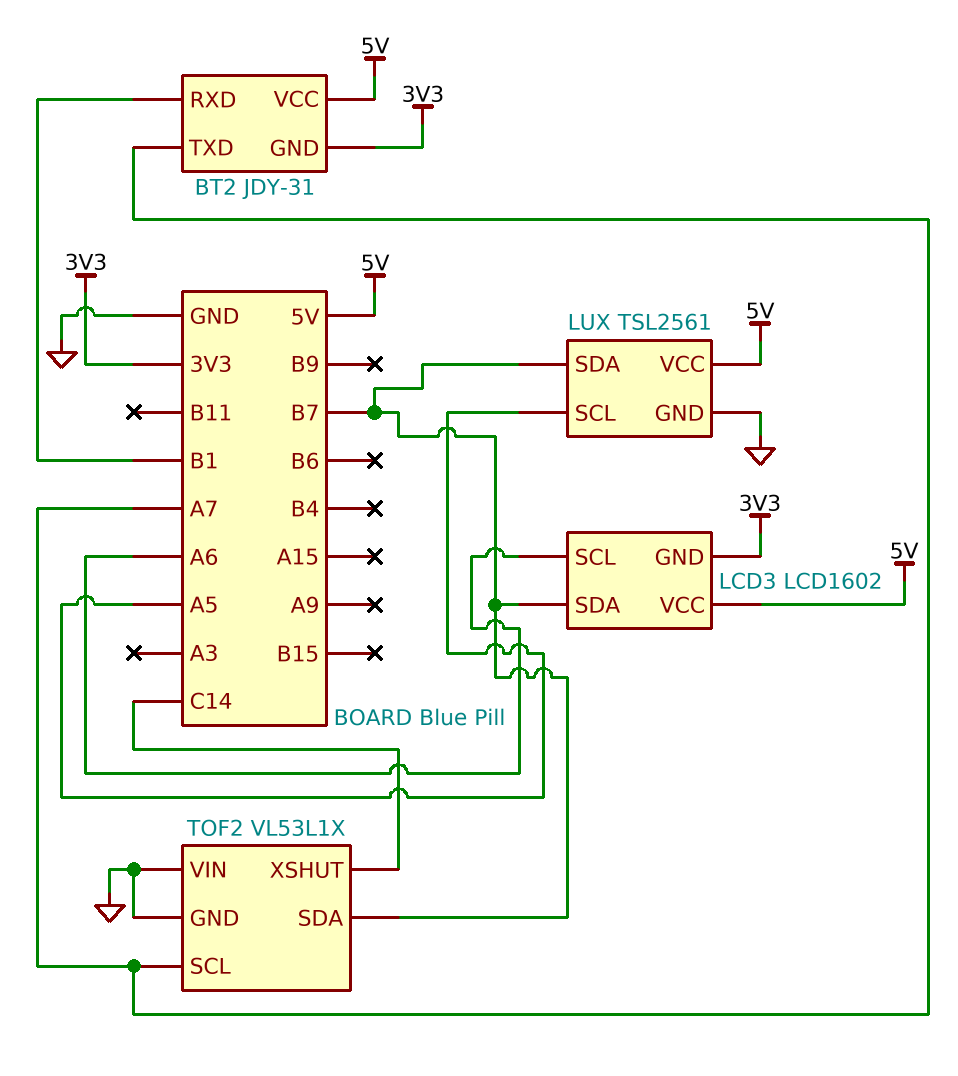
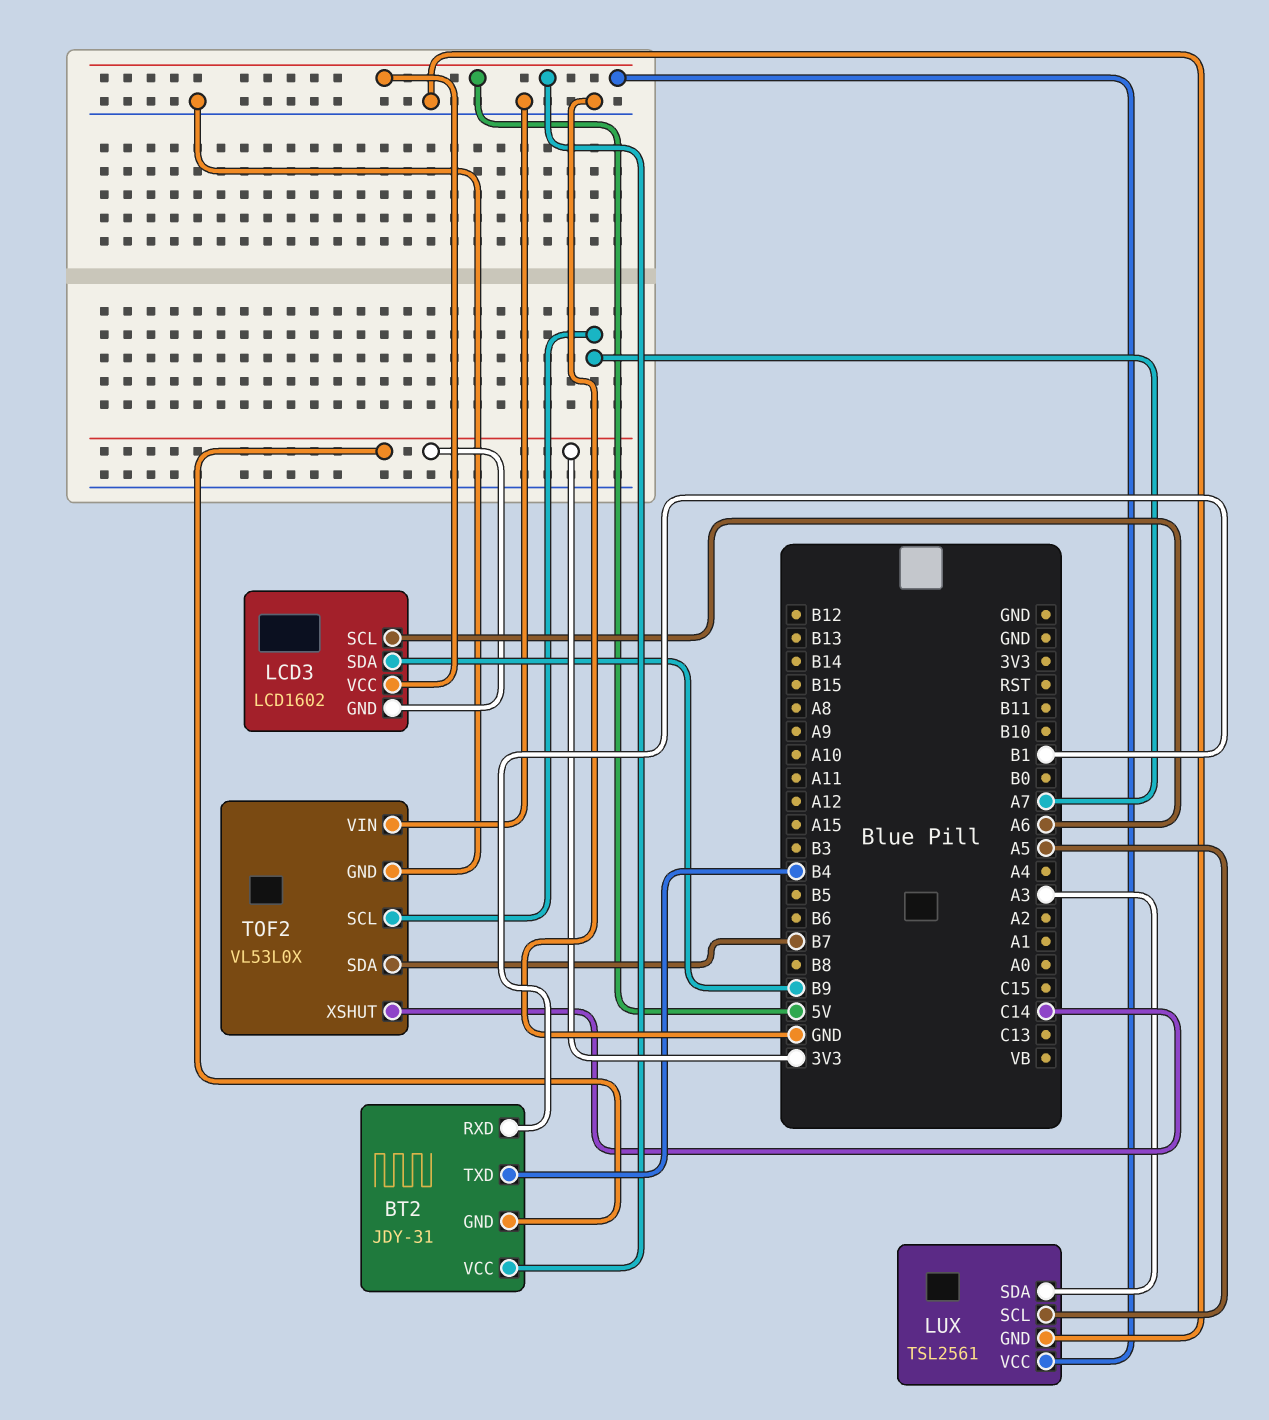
BT2 pin TXD: A7 -> B4
LCD3 pin SDA: B7 -> B9
LUX pin SDA: B7 -> A3
TOF2: VL53L1X -> VL53L0X

